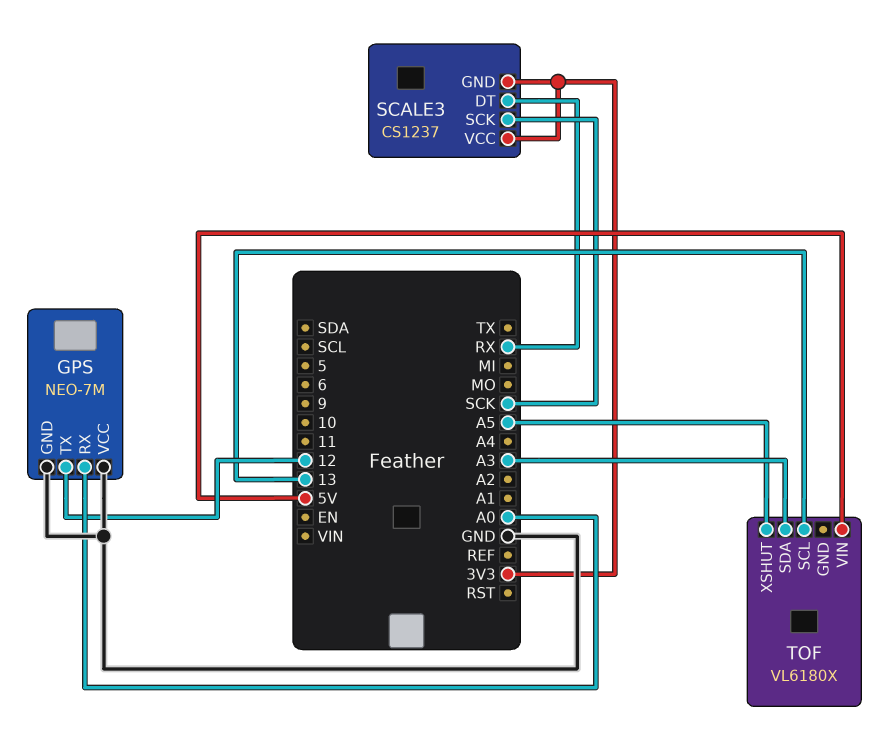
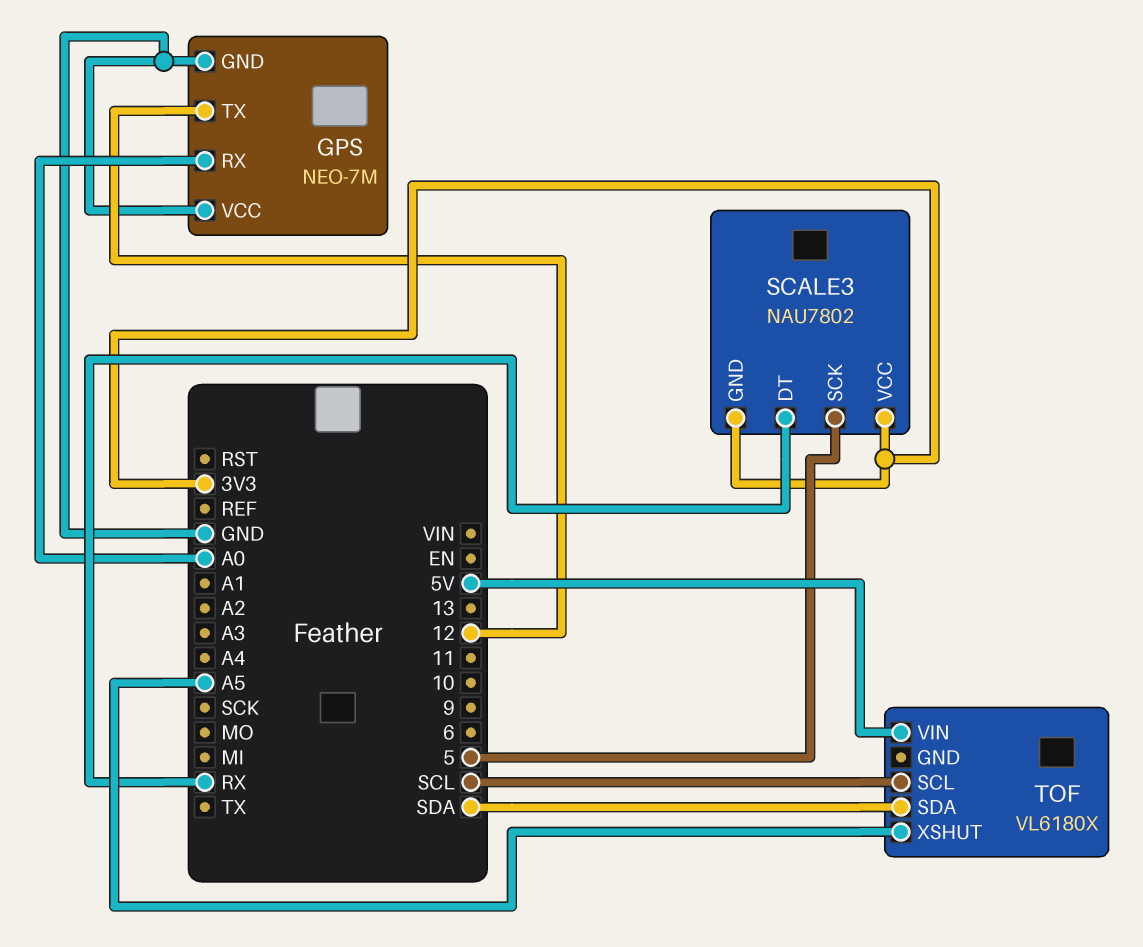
SCALE3: CS1237 -> NAU7802
SCALE3 pin SCK: SCK -> 5
TOF pin SCL: 13 -> SCL
TOF pin SDA: A3 -> SDA

